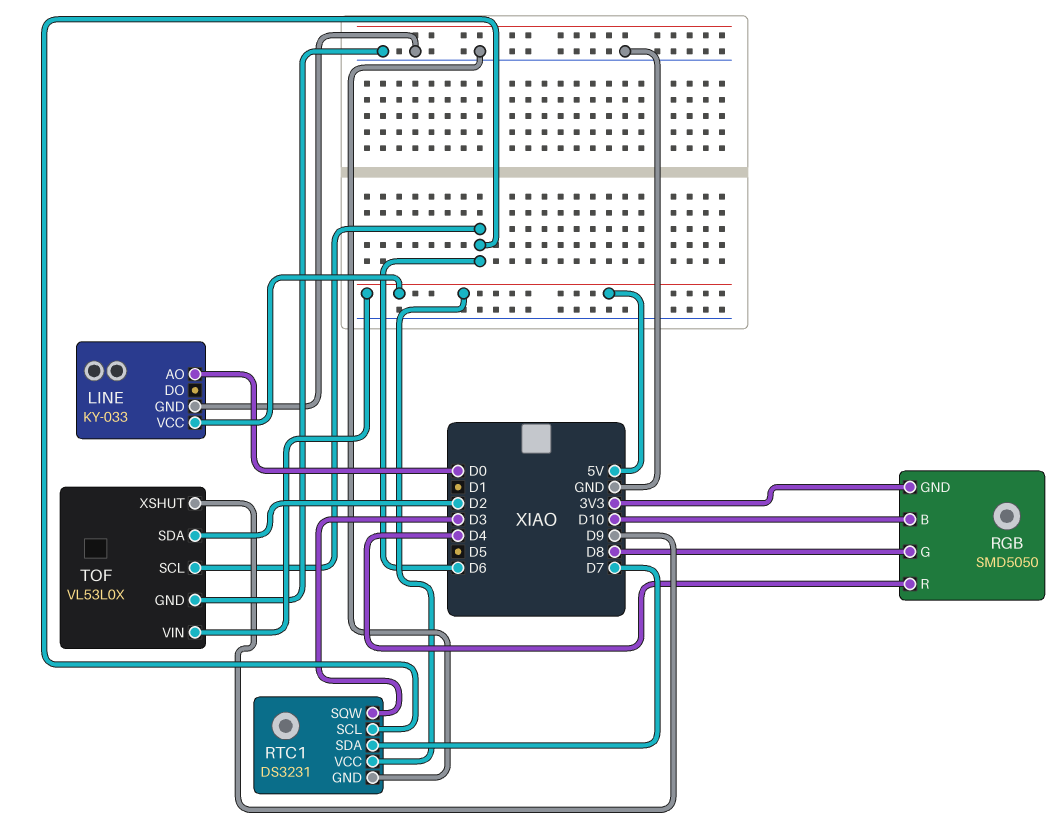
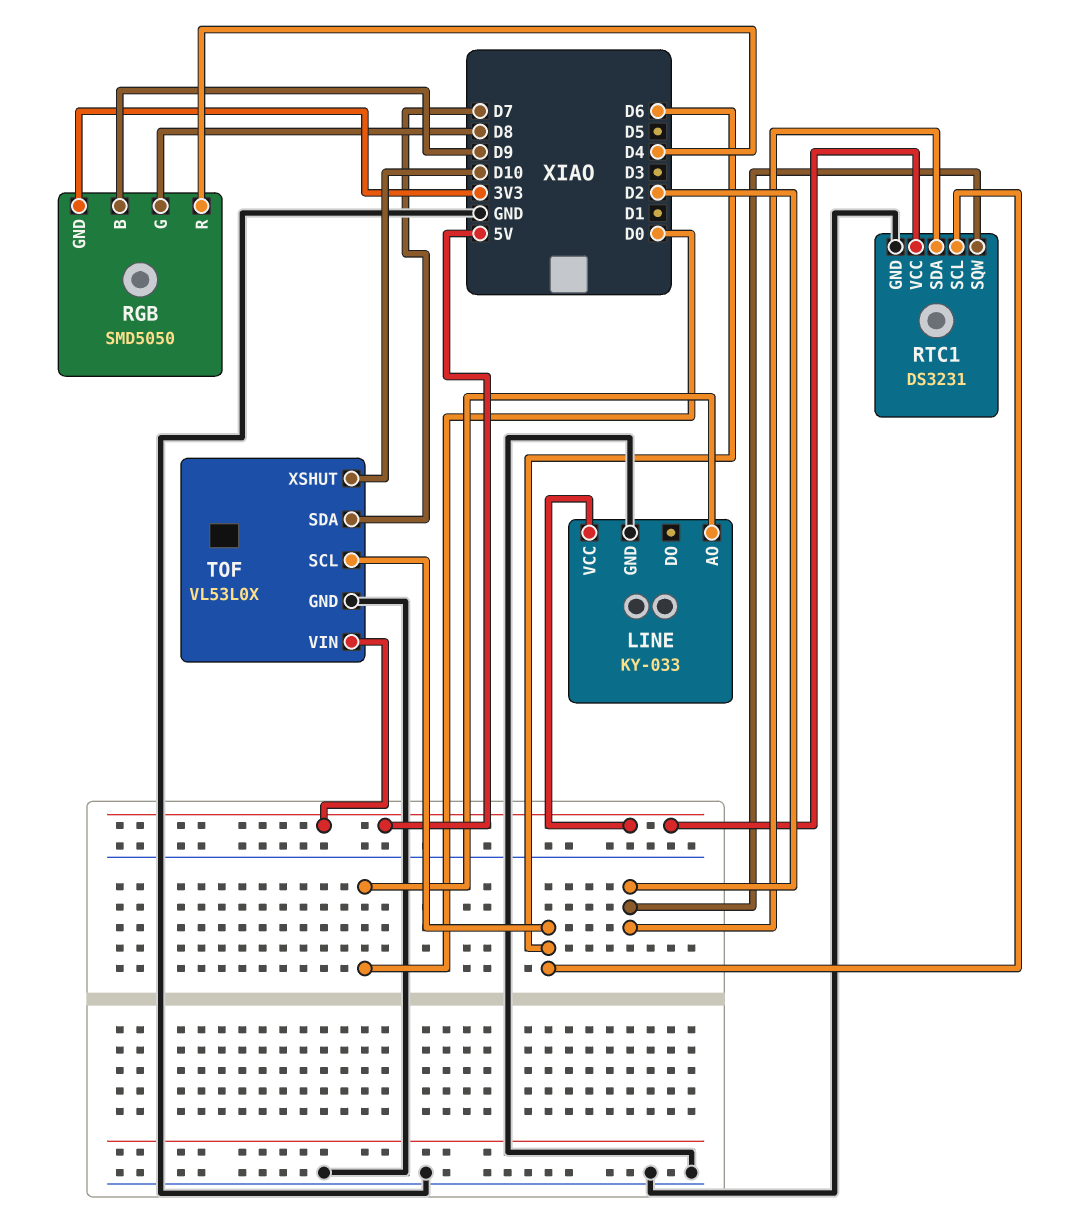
RGB pin B: D10 -> D9
RTC1 pin SDA: D7 -> D2
RTC1 pin SQW: D3 -> D2
TOF pin SDA: D2 -> D7
TOF pin XSHUT: D9 -> D10

